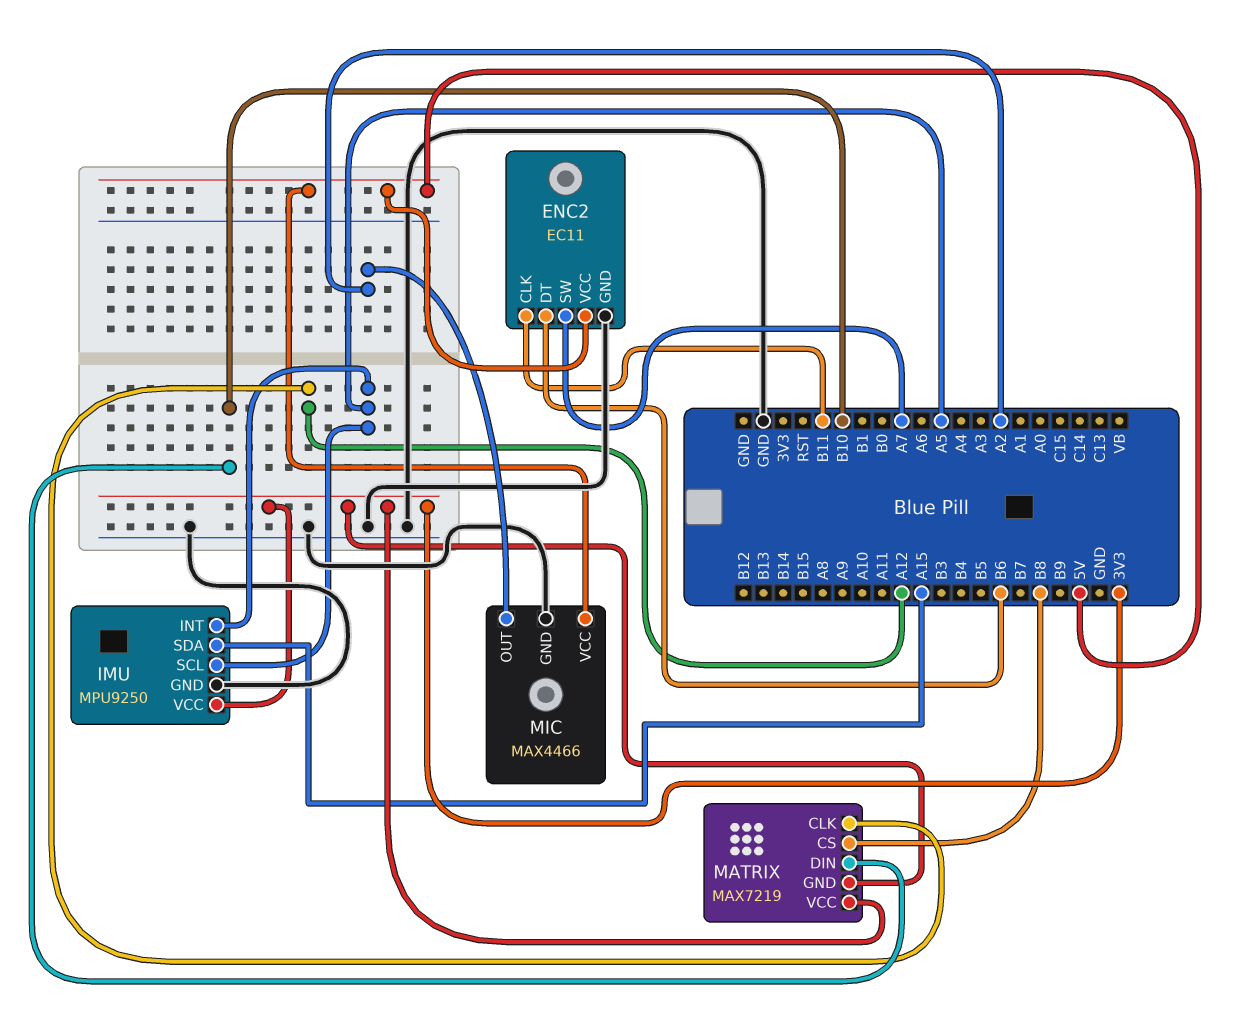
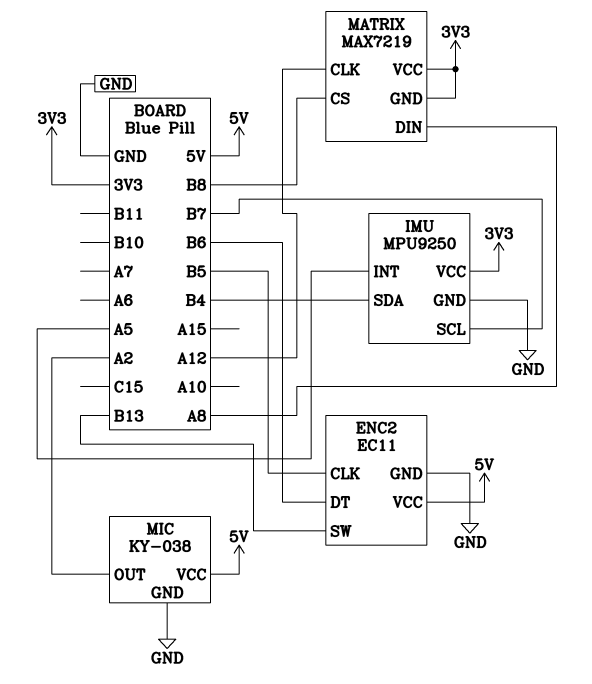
ENC2 pin CLK: B11 -> B5
ENC2 pin SW: A7 -> B13
IMU pin SCL: A5 -> B7
IMU pin SDA: A15 -> B4
MATRIX pin DIN: B10 -> A8
MIC: MAX4466 -> KY-038

